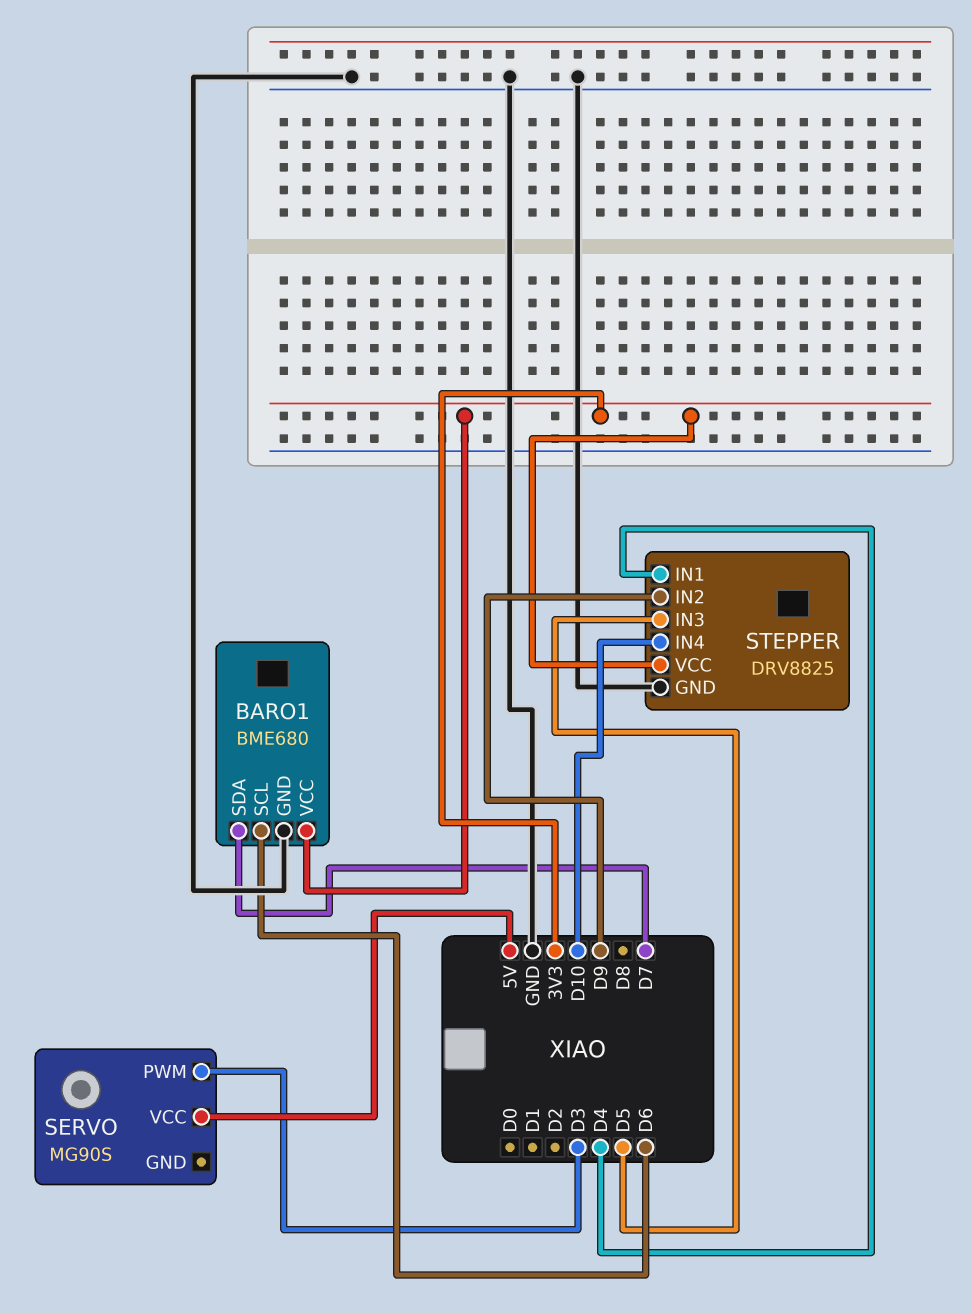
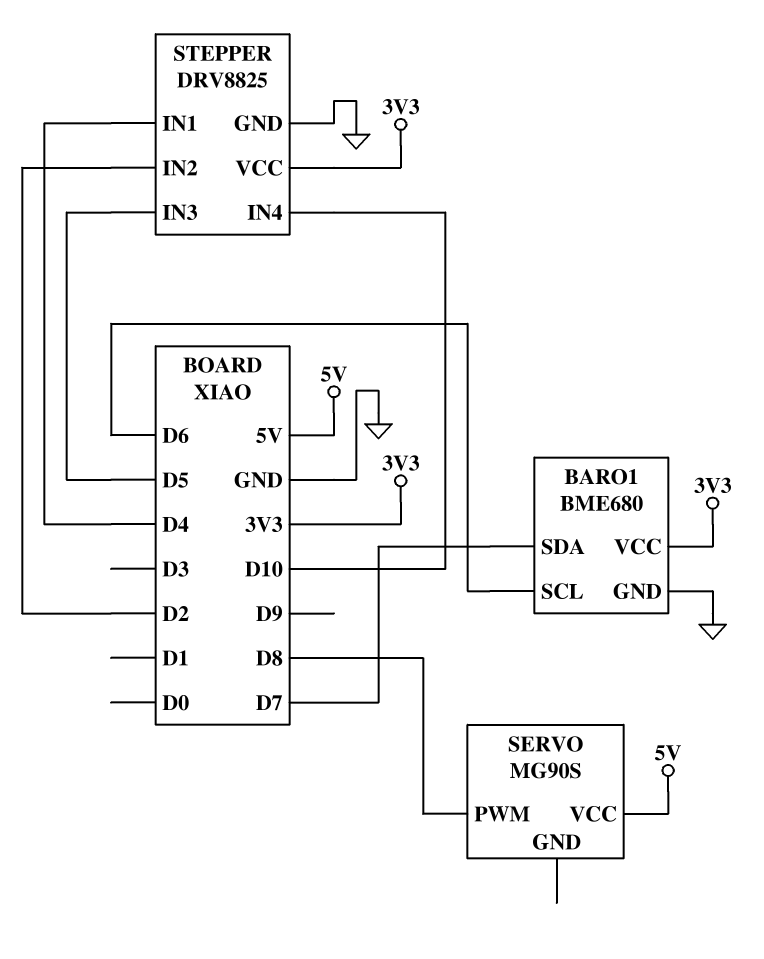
SERVO pin PWM: D3 -> D8
STEPPER pin IN2: D9 -> D2

